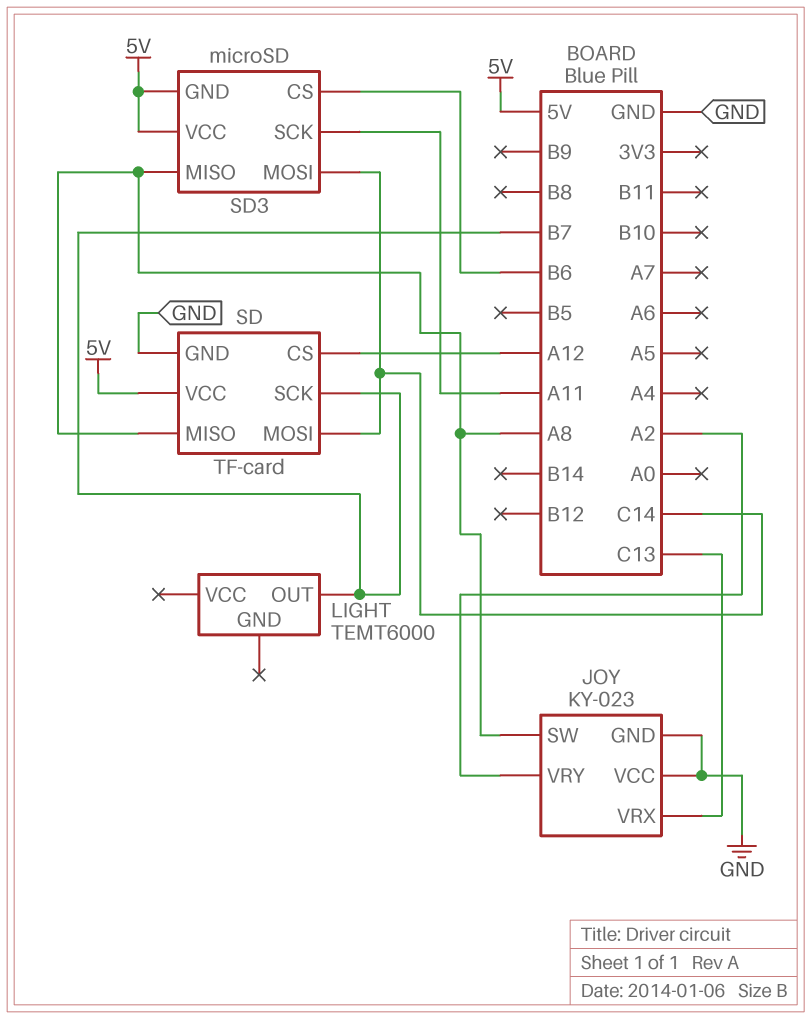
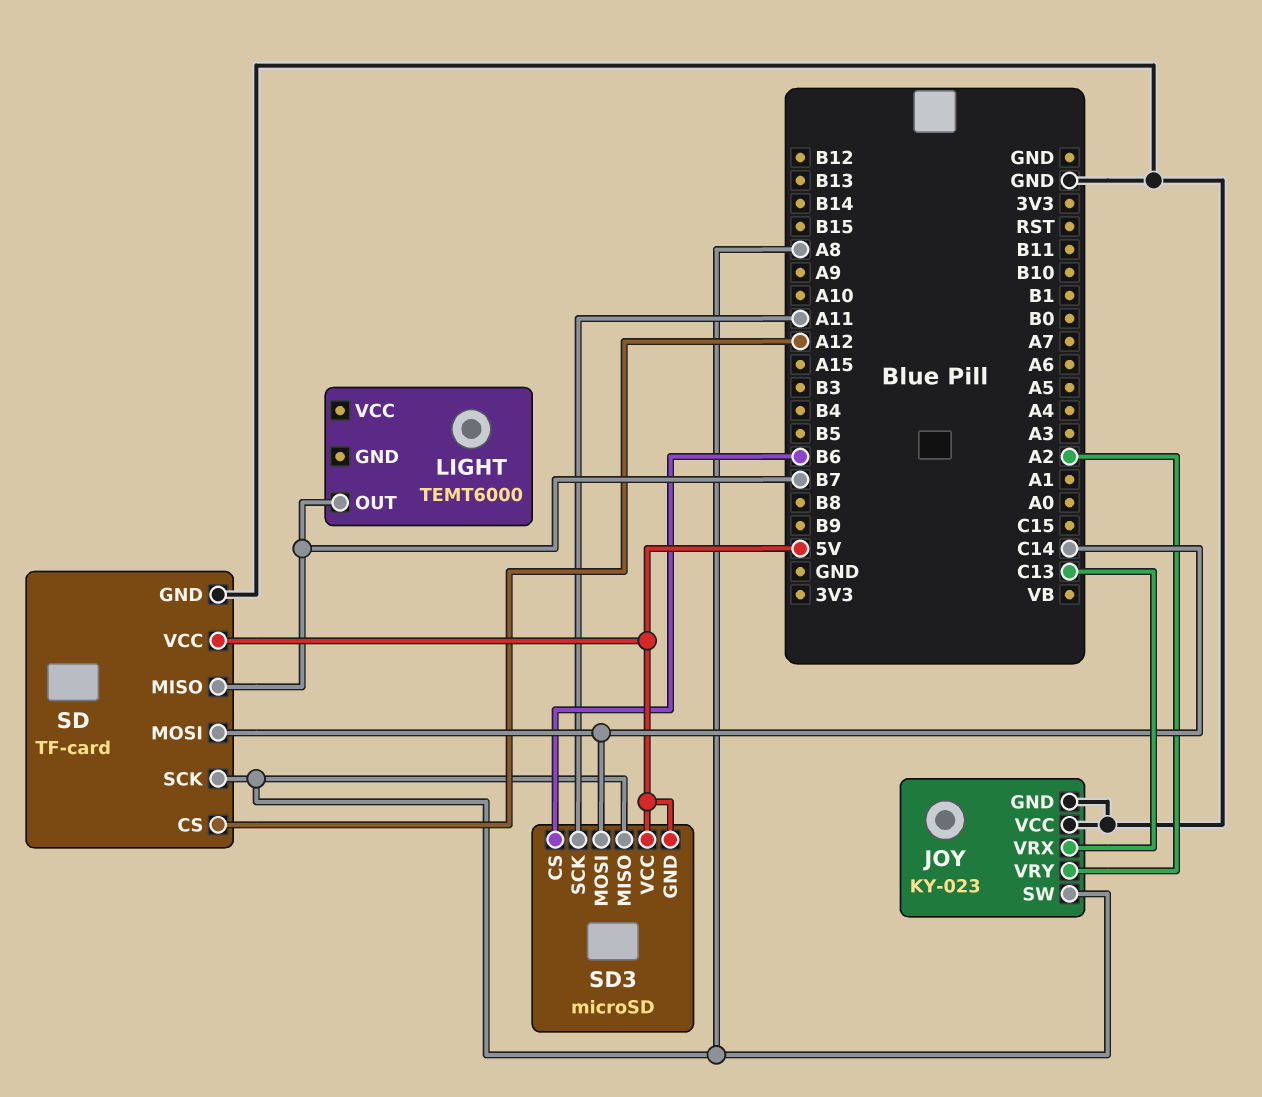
SD pin MISO: A8 -> B7
SD pin SCK: B7 -> A8

